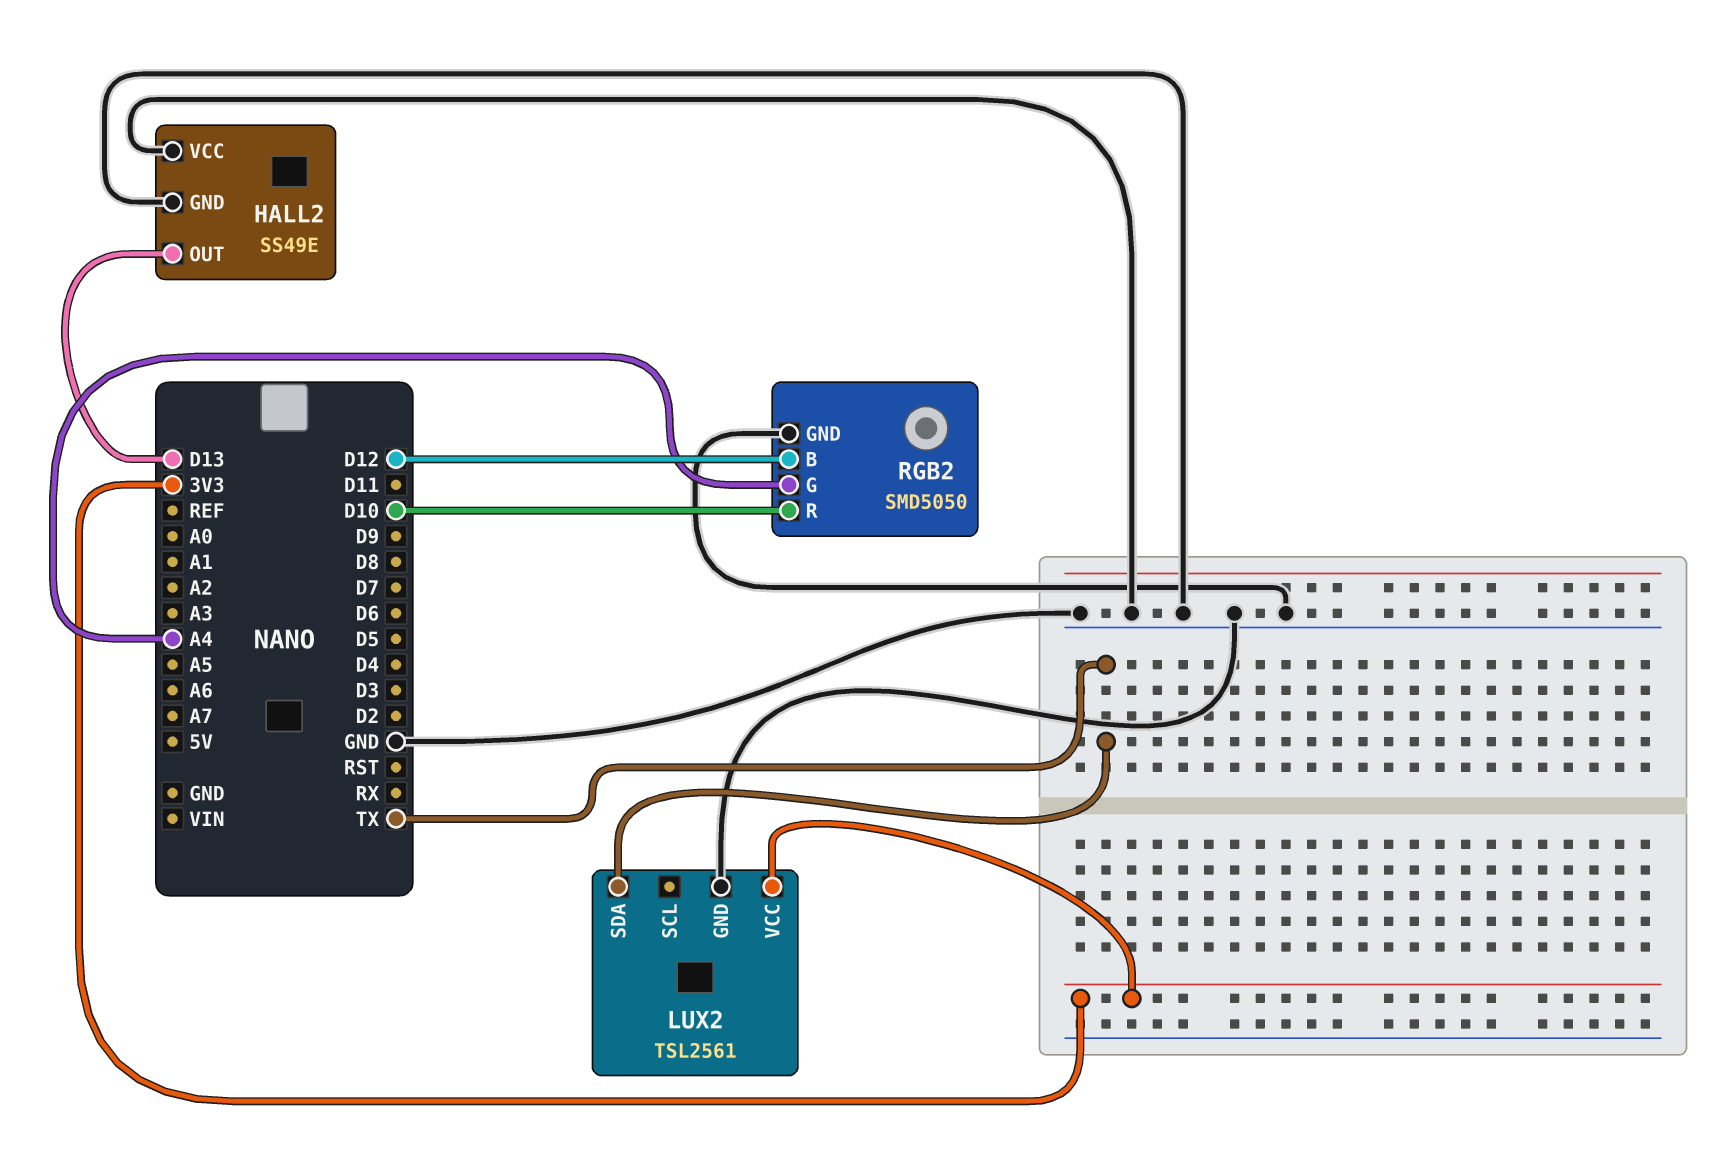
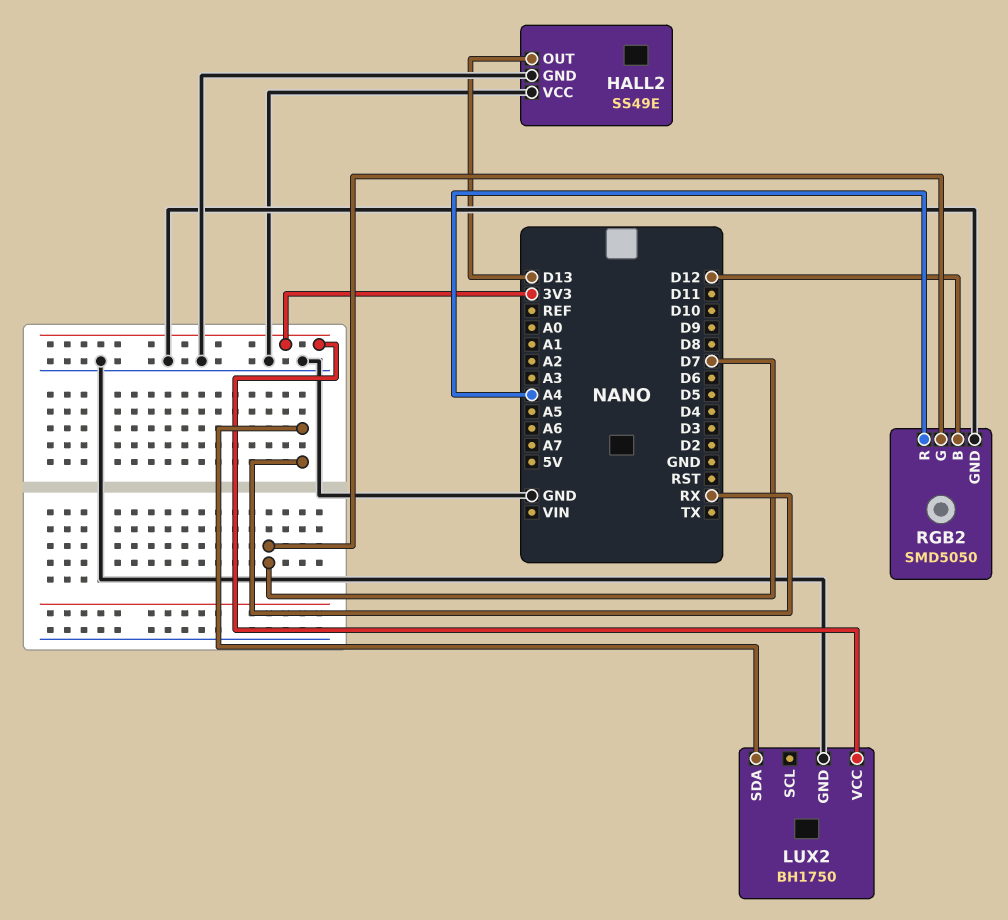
LUX2: TSL2561 -> BH1750
LUX2 pin SDA: TX -> RX
RGB2 pin G: A4 -> D7
RGB2 pin R: D10 -> A4

